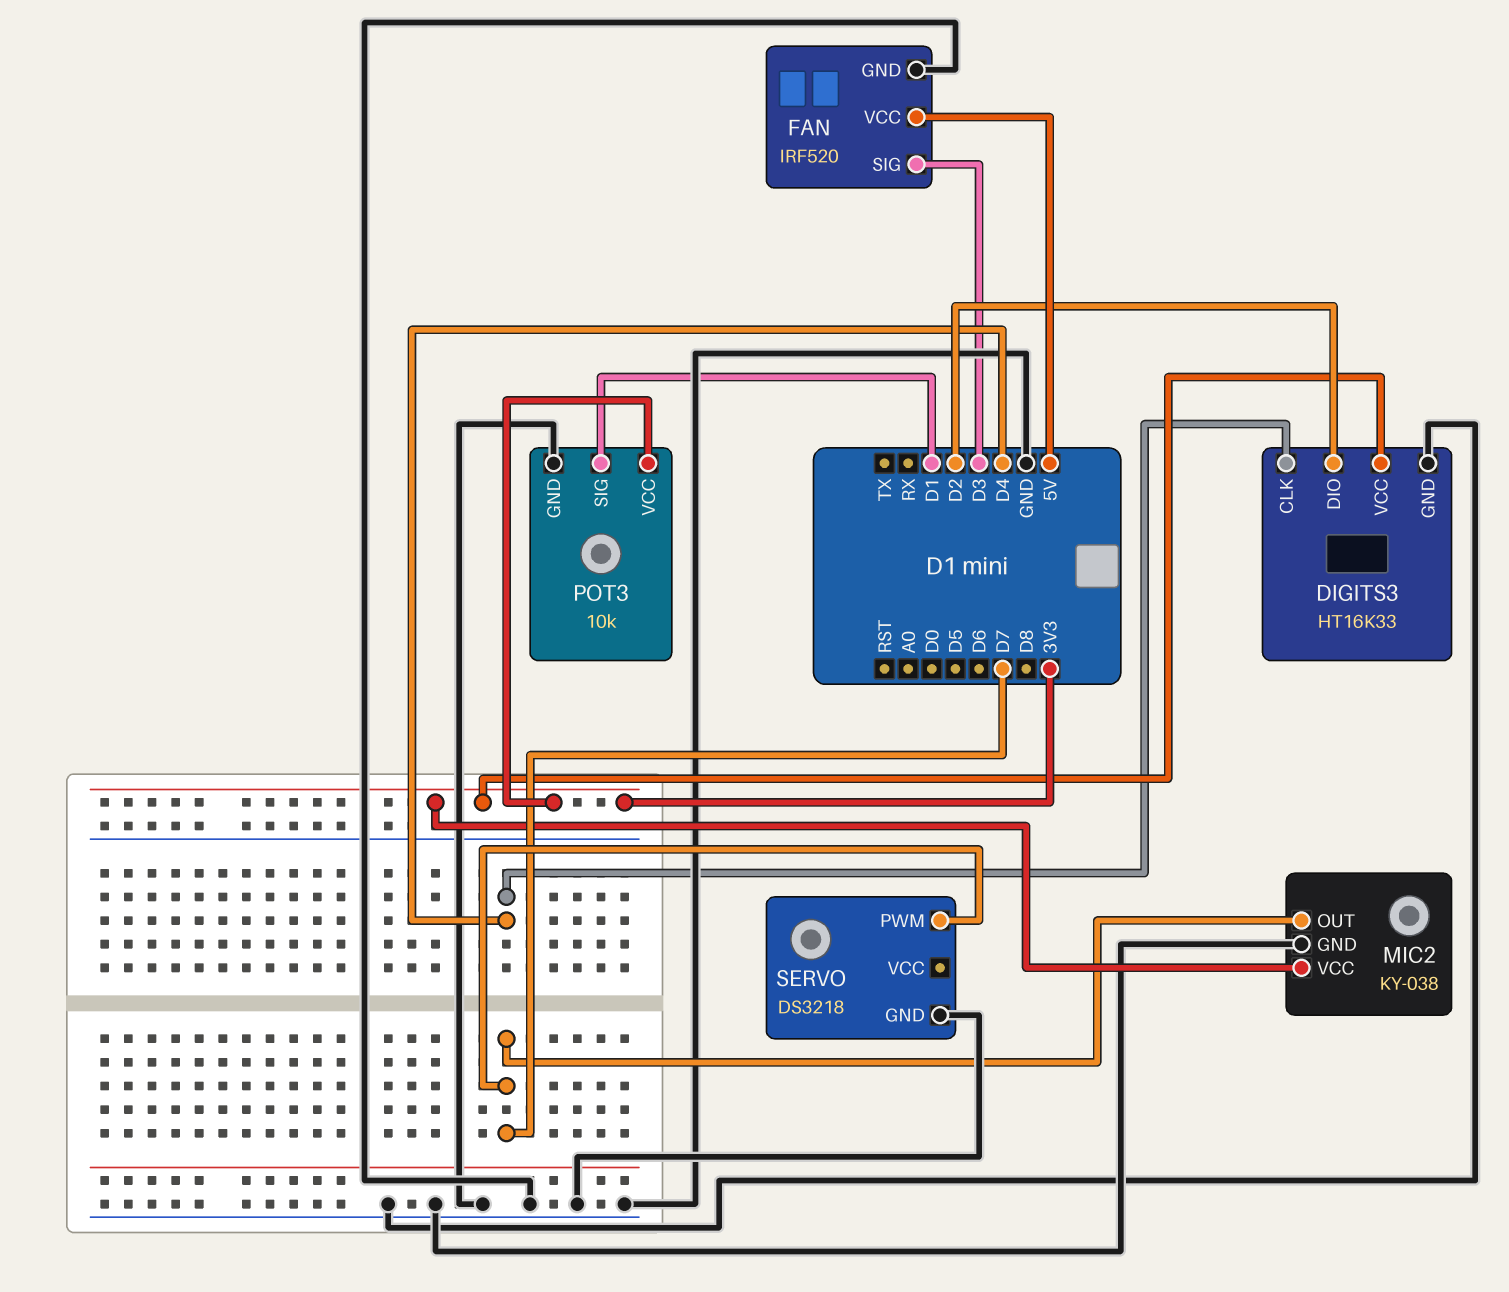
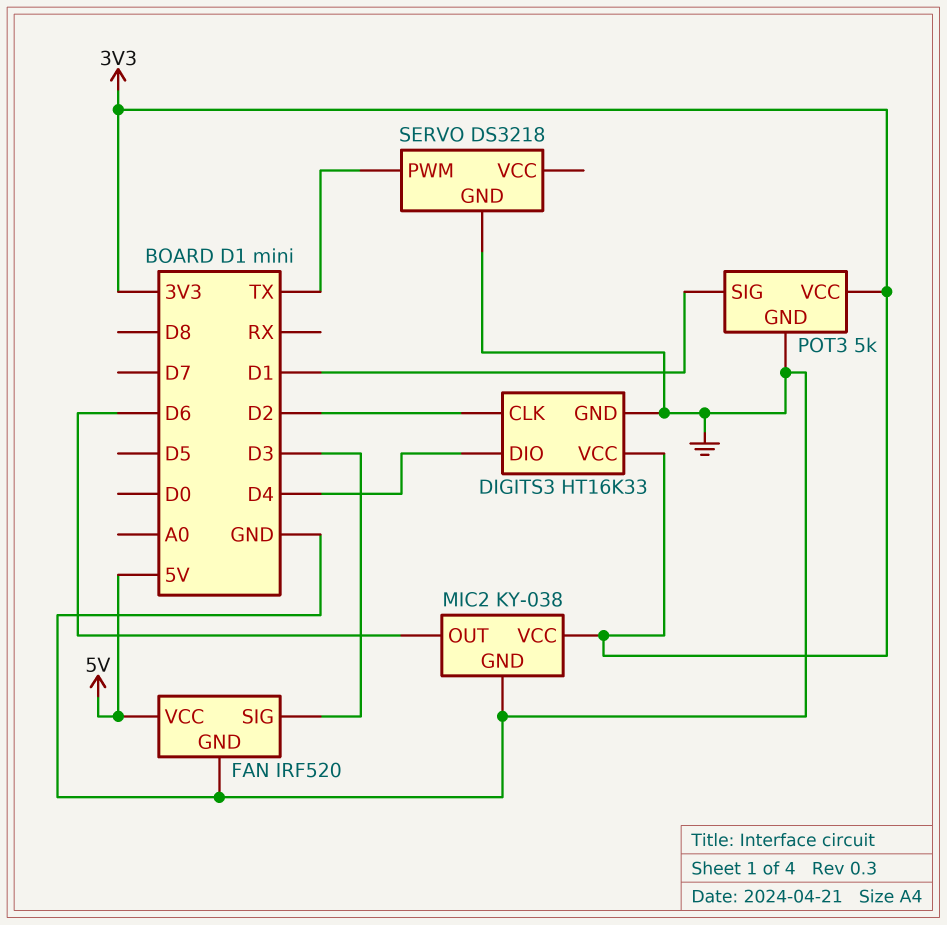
DIGITS3 pin CLK: D4 -> D2
DIGITS3 pin DIO: D2 -> D4
MIC2 pin OUT: D7 -> D6
POT3: 10k -> 5k
SERVO pin PWM: D7 -> TX

